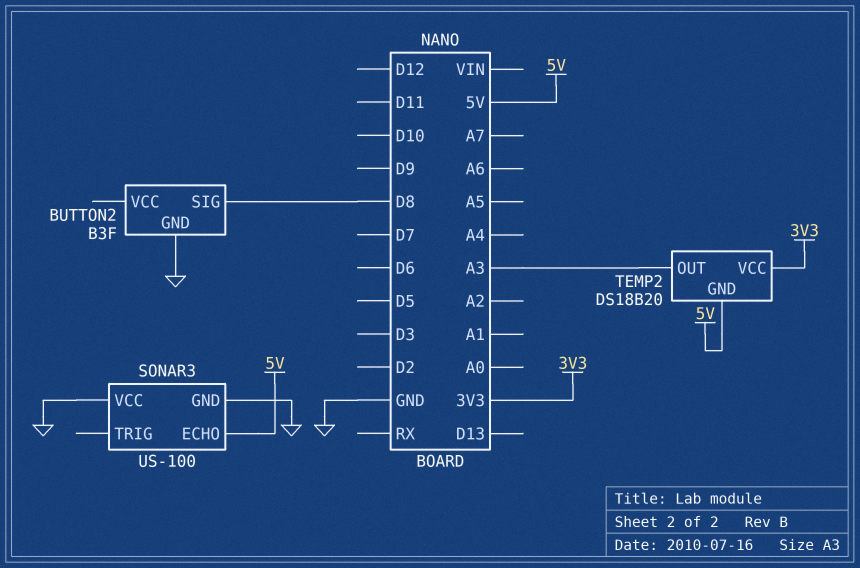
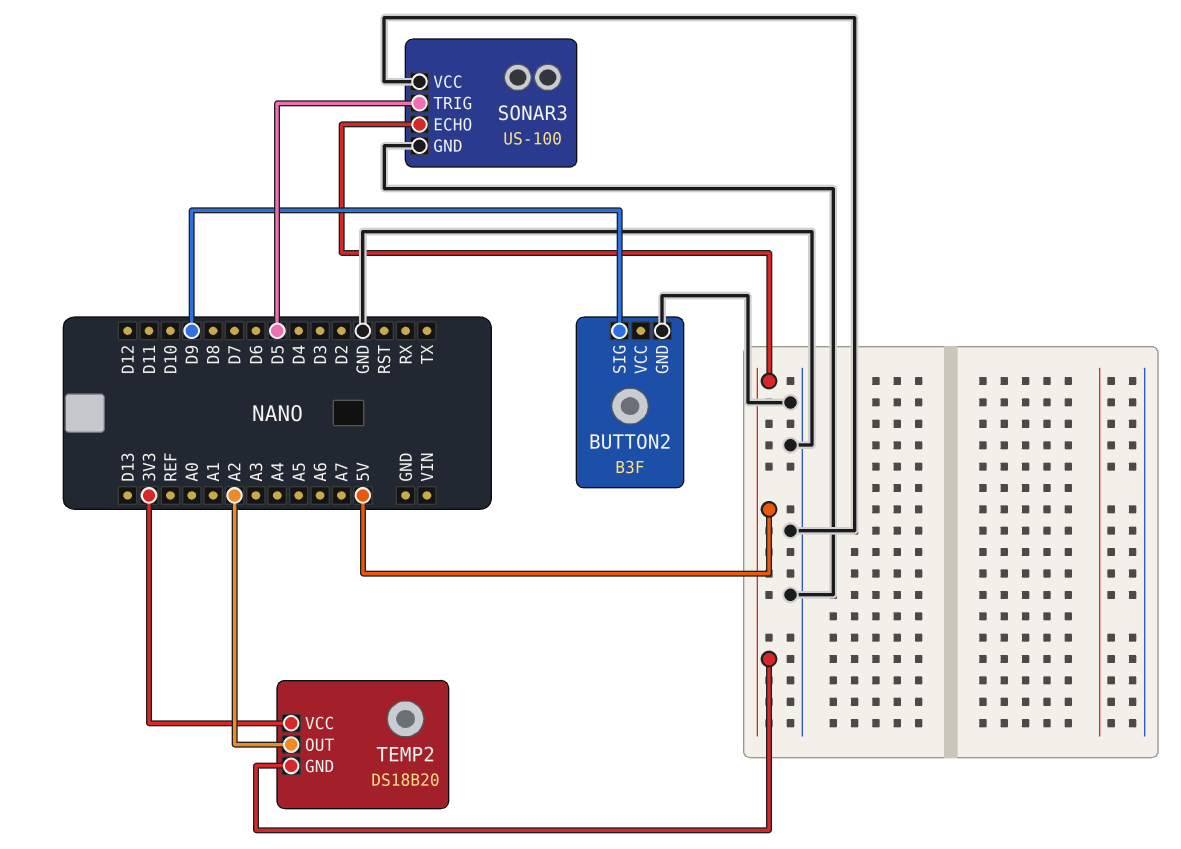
BUTTON2 pin SIG: D8 -> D9
SONAR3 pin TRIG: none -> D5
TEMP2 pin OUT: A3 -> A2

